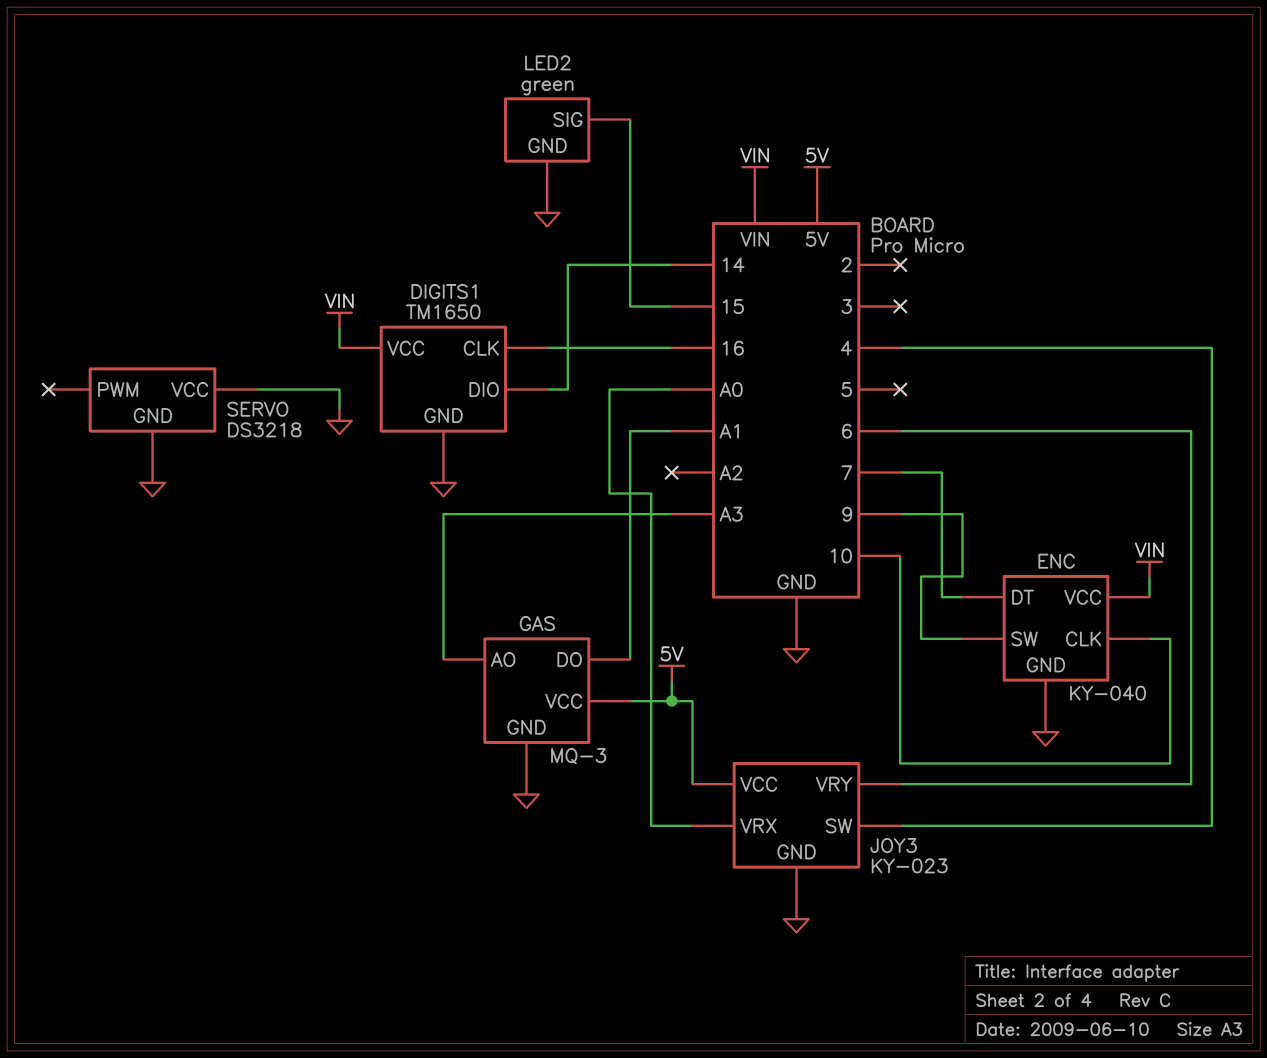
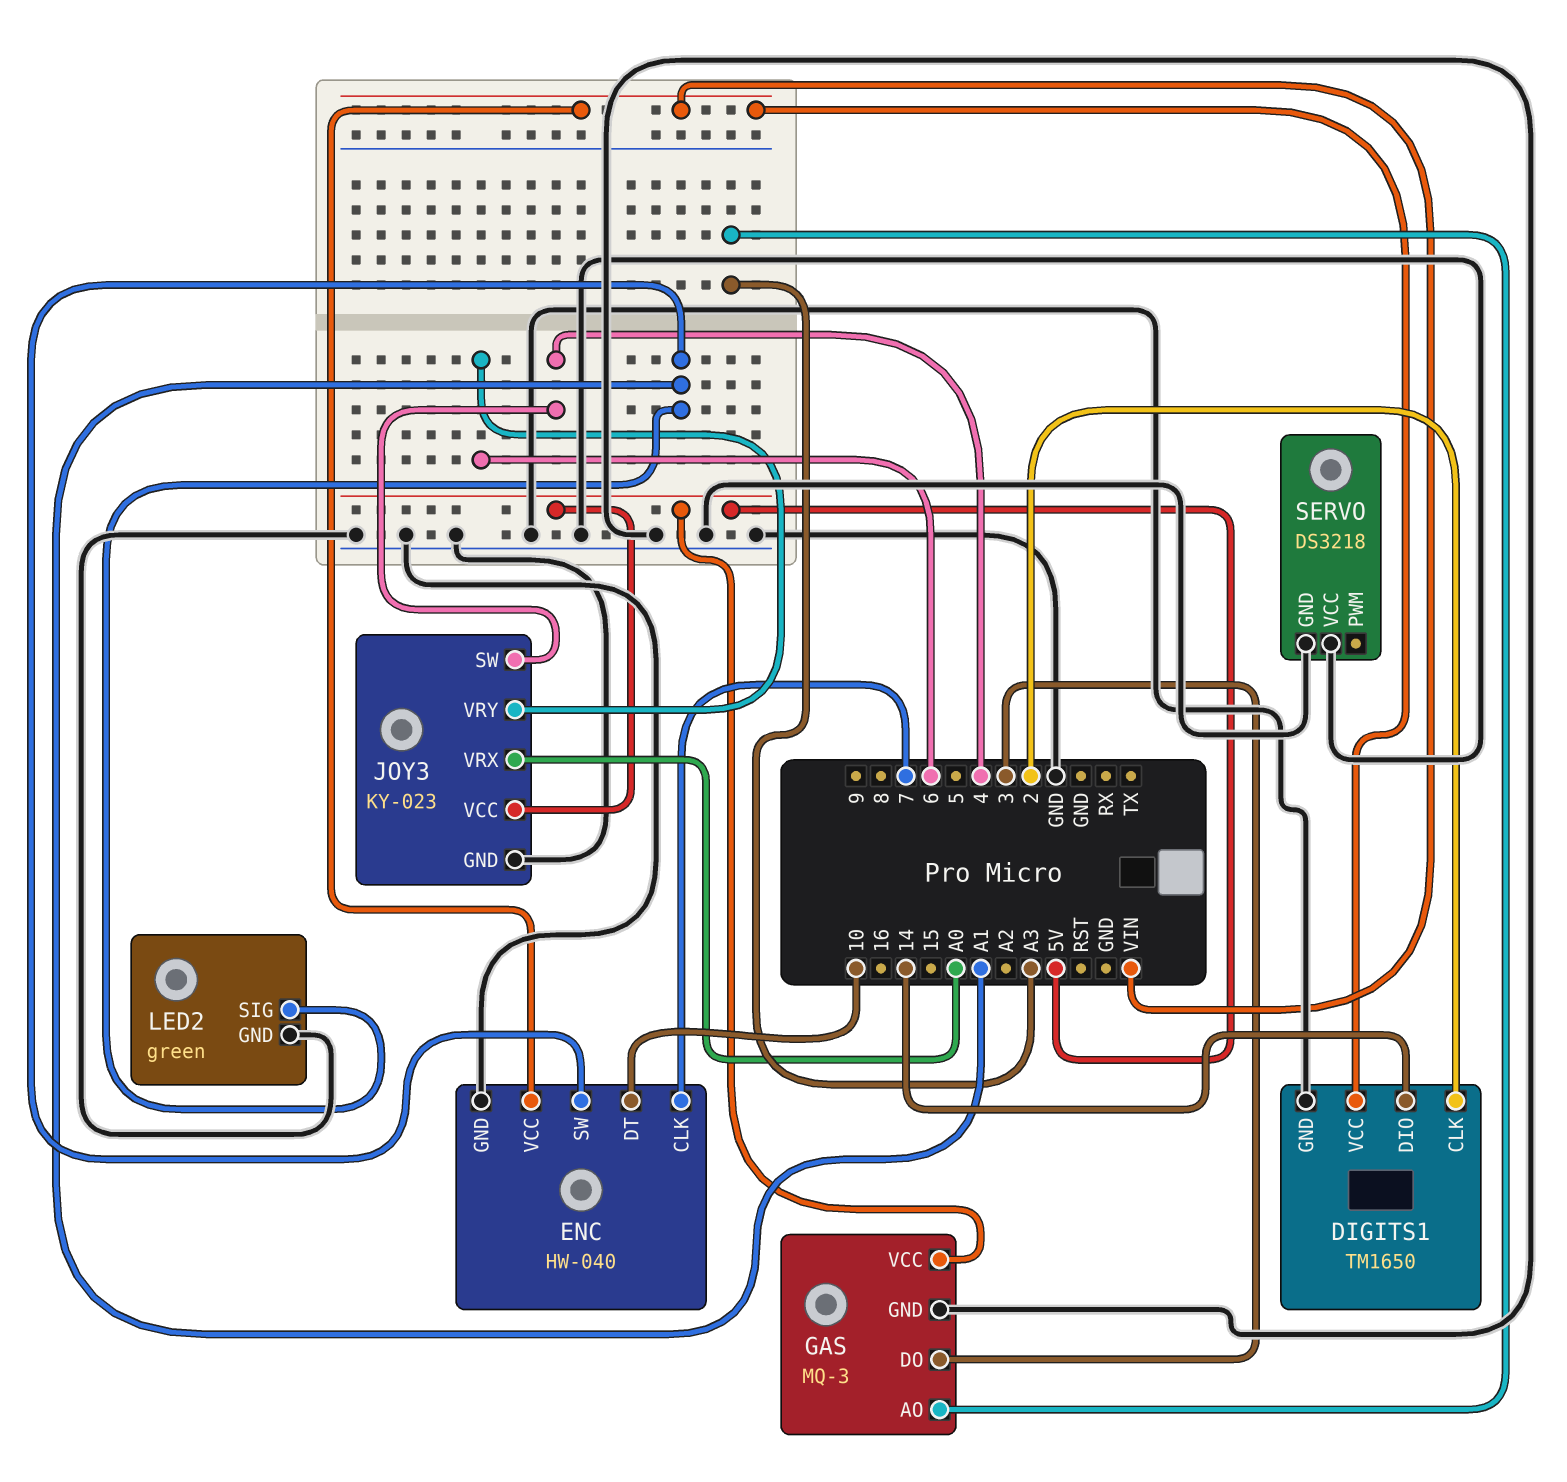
DIGITS1 pin CLK: 16 -> 2
ENC: KY-040 -> HW-040
ENC pin CLK: 10 -> 7
ENC pin DT: 7 -> 10
ENC pin SW: 9 -> A1
GAS pin DO: A1 -> 3
LED2 pin SIG: 15 -> A1

